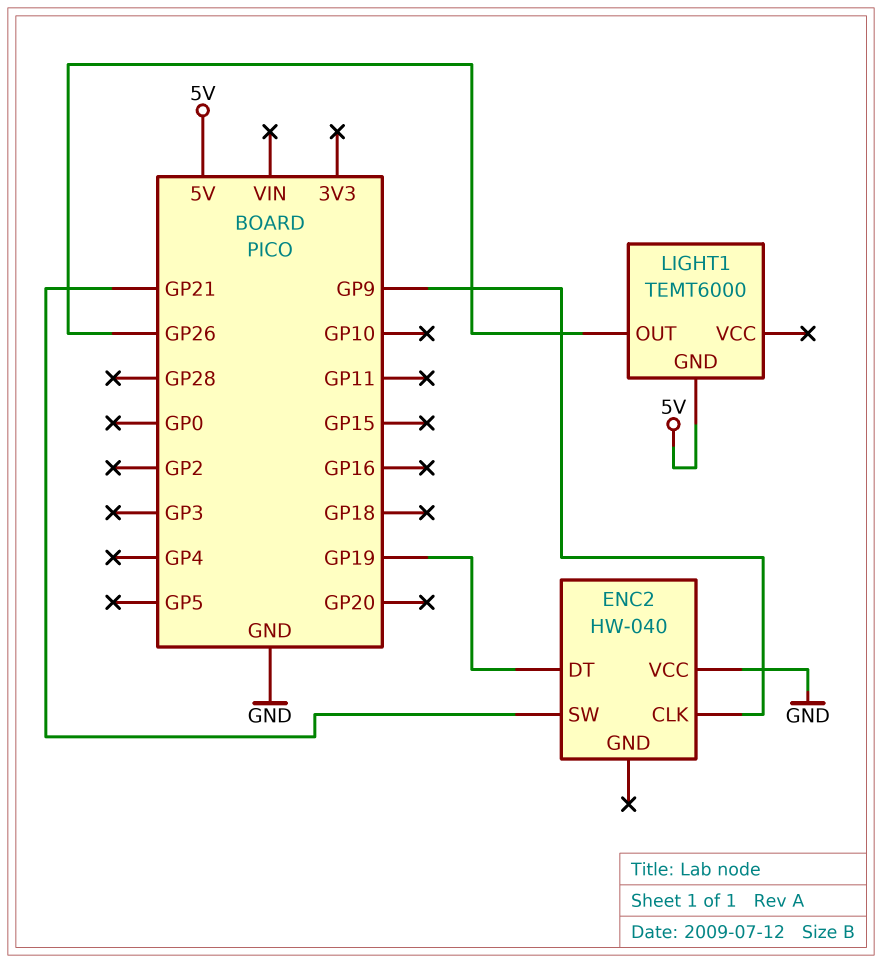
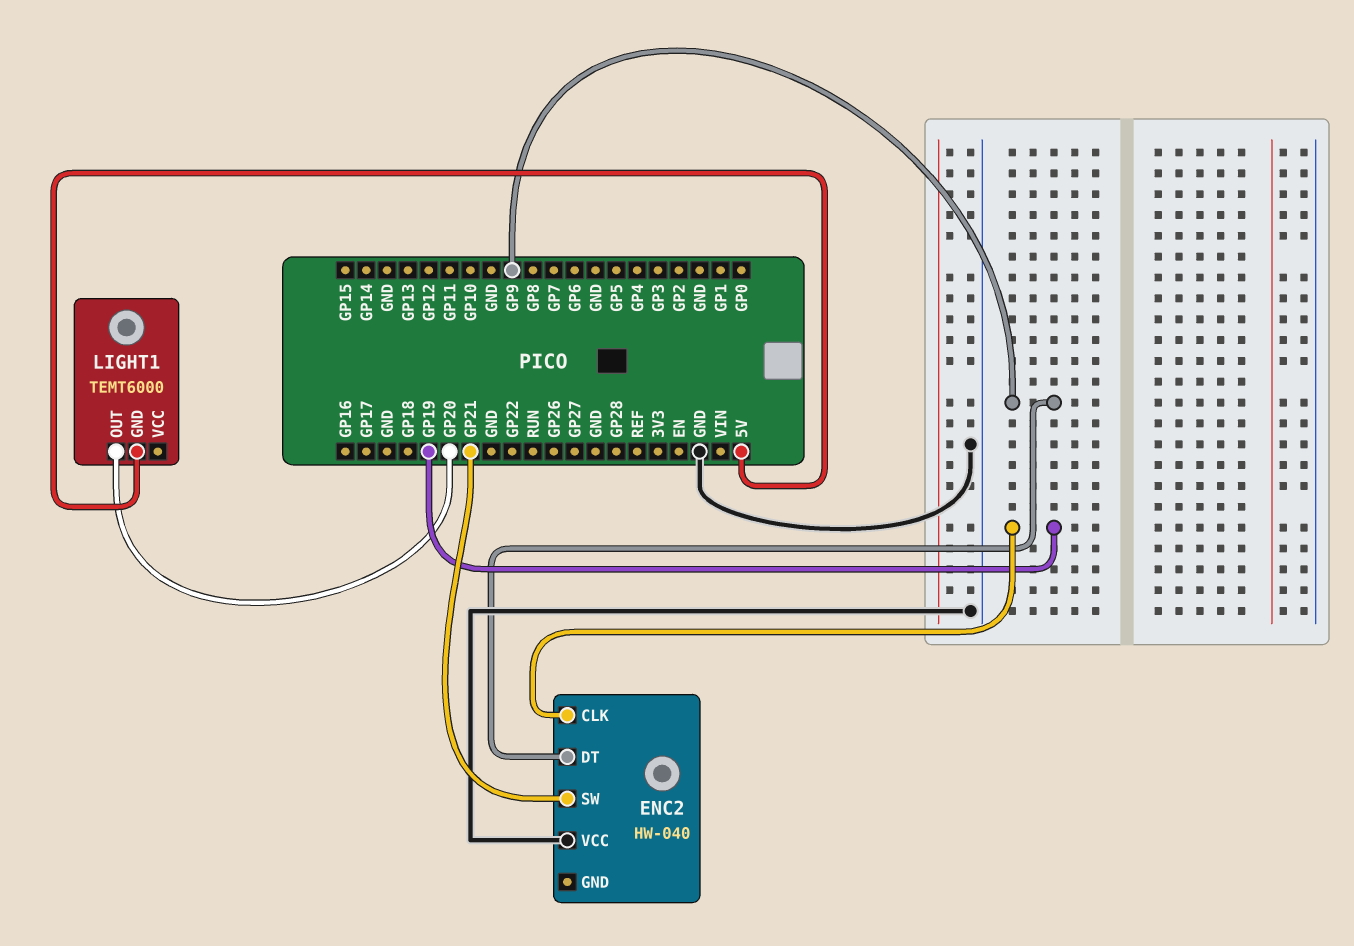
ENC2 pin CLK: GP9 -> GP19
ENC2 pin DT: GP19 -> GP9
LIGHT1 pin OUT: GP26 -> GP20

